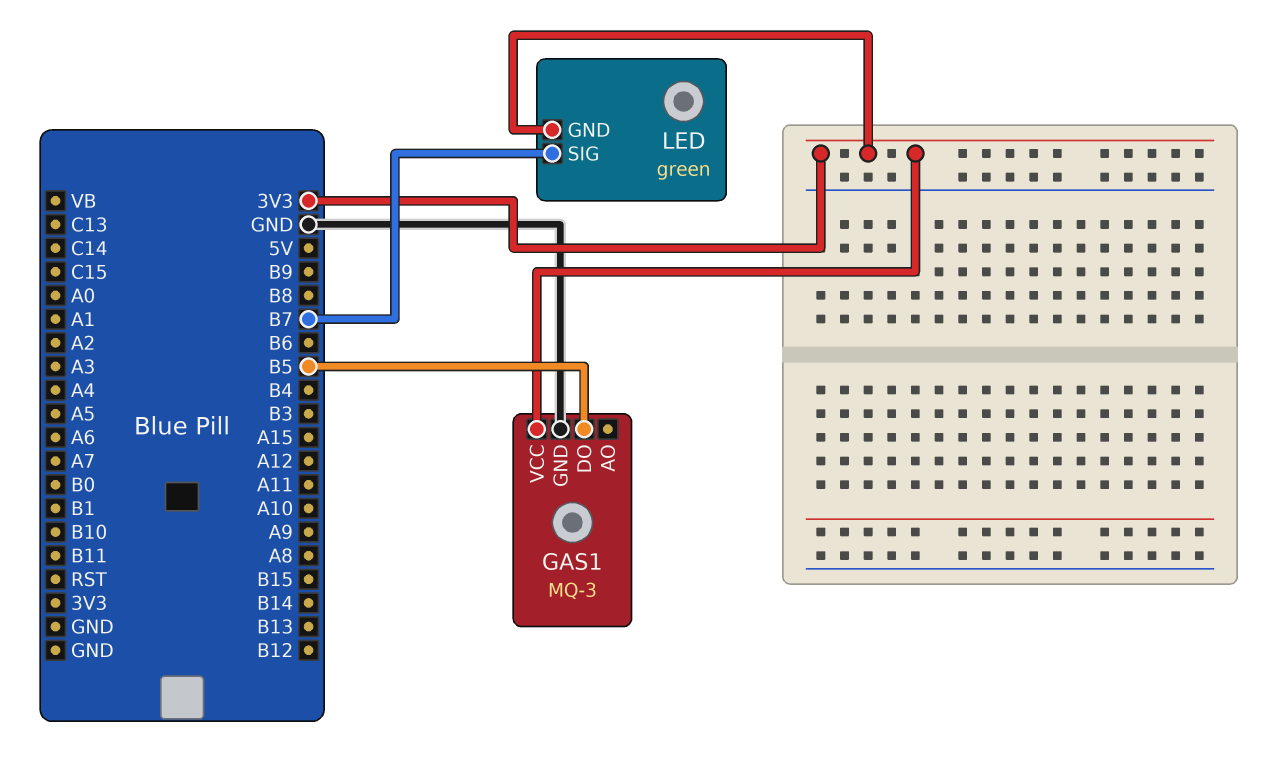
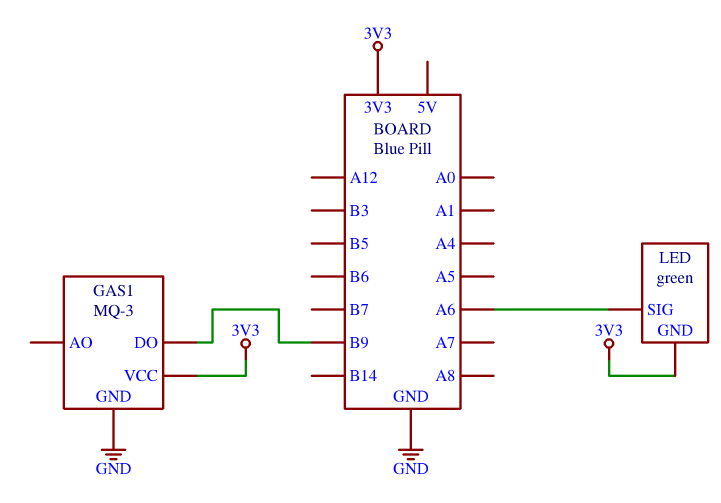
GAS1 pin DO: B5 -> B9
LED pin SIG: B7 -> A6

